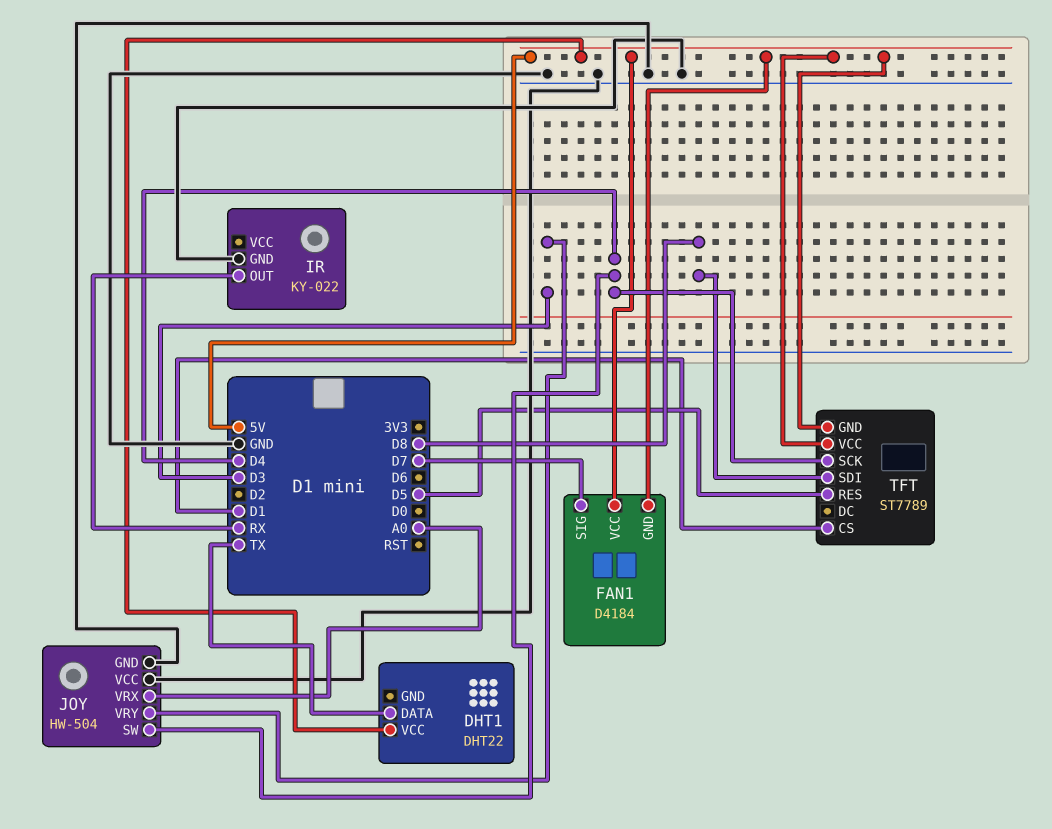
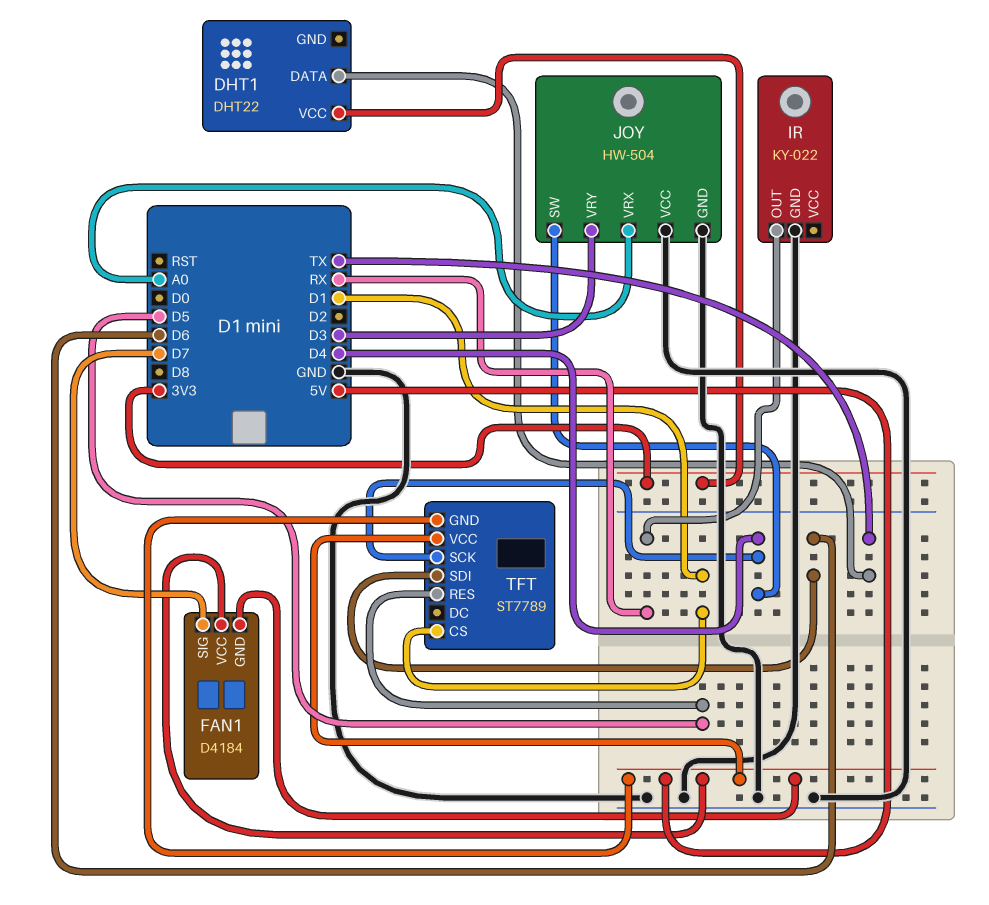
DHT1 pin VCC: 5V -> 3V3
TFT pin SDI: D8 -> D6

